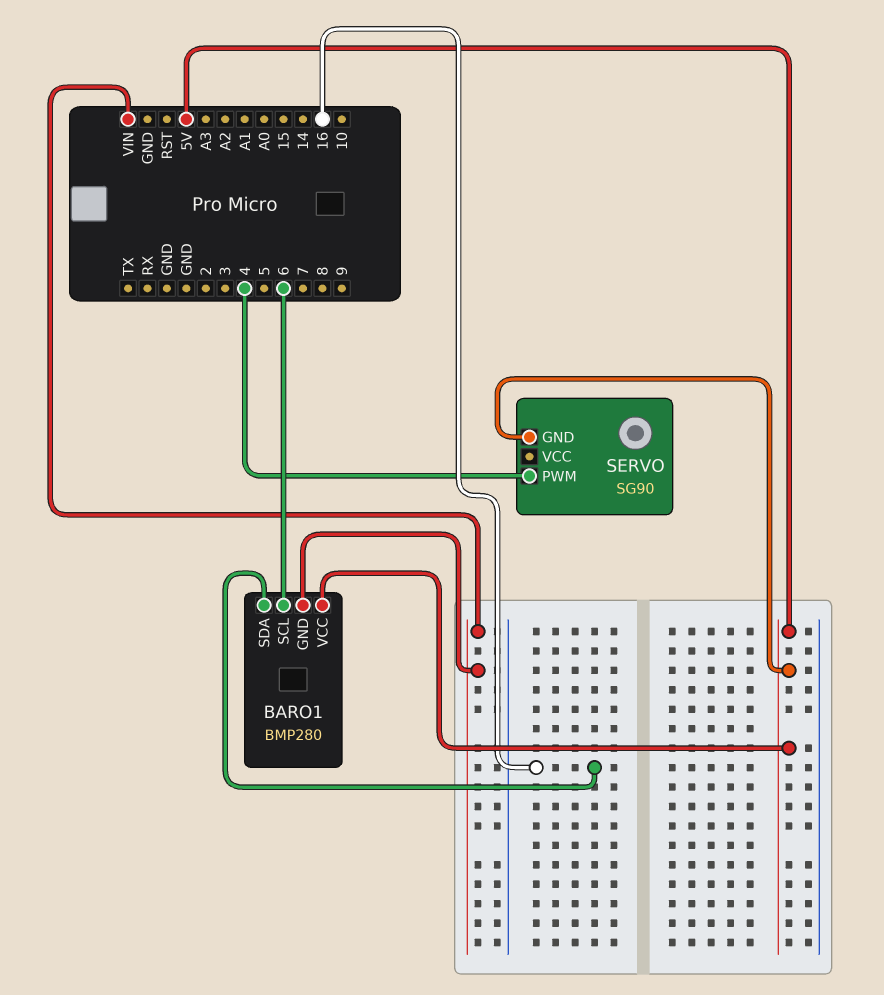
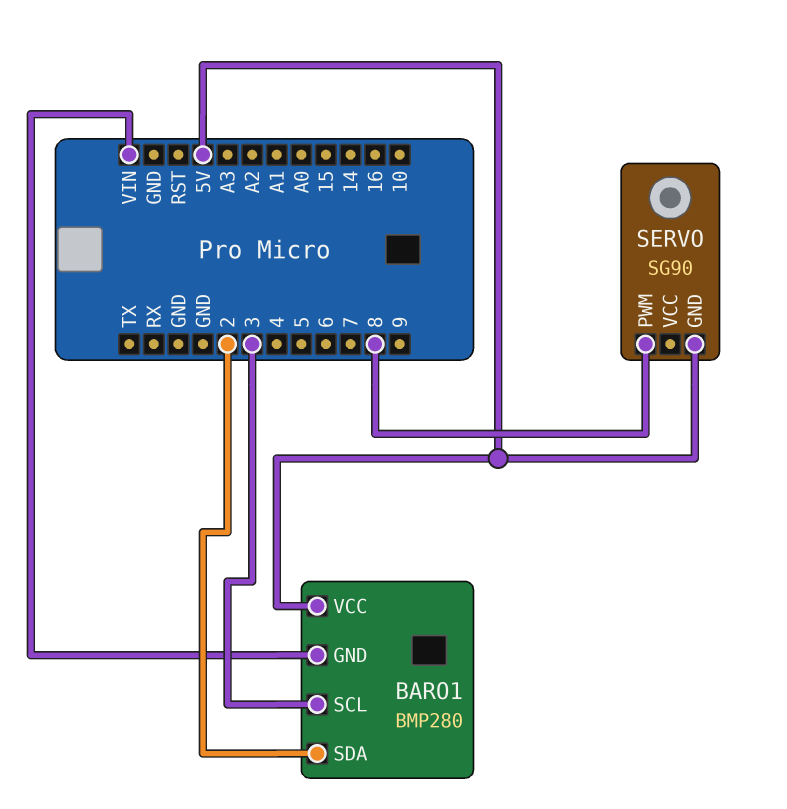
BARO1 pin SCL: 6 -> 3
BARO1 pin SDA: 16 -> 2
SERVO pin PWM: 4 -> 8

